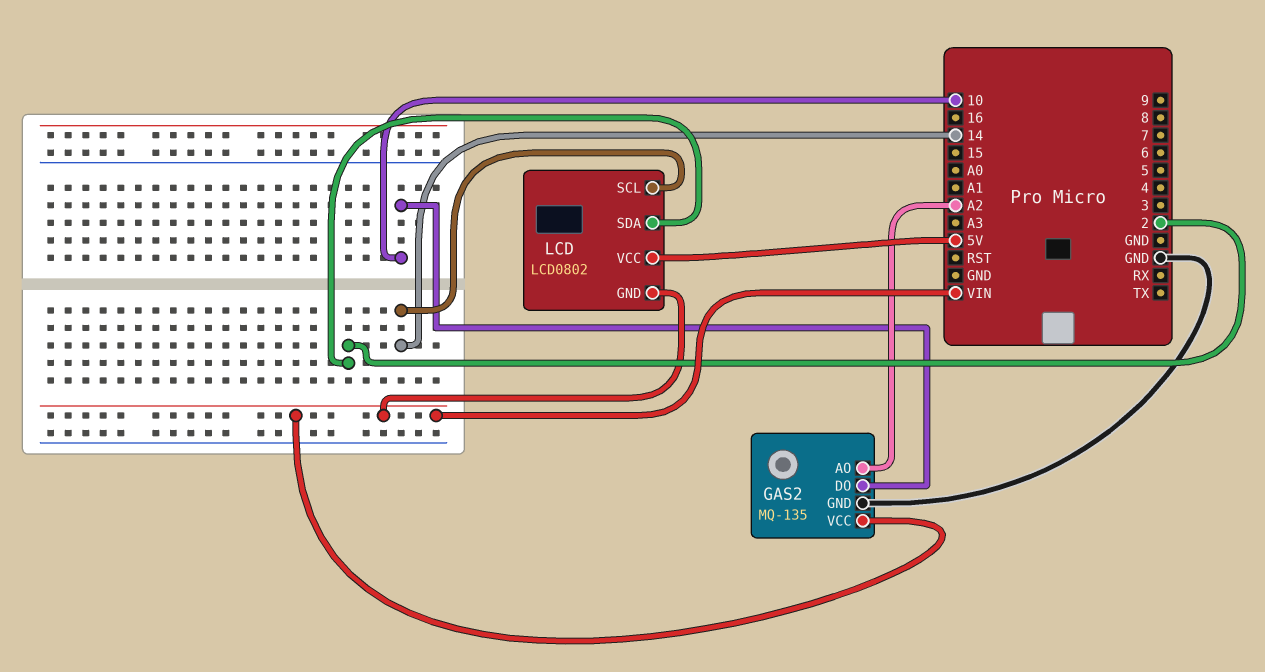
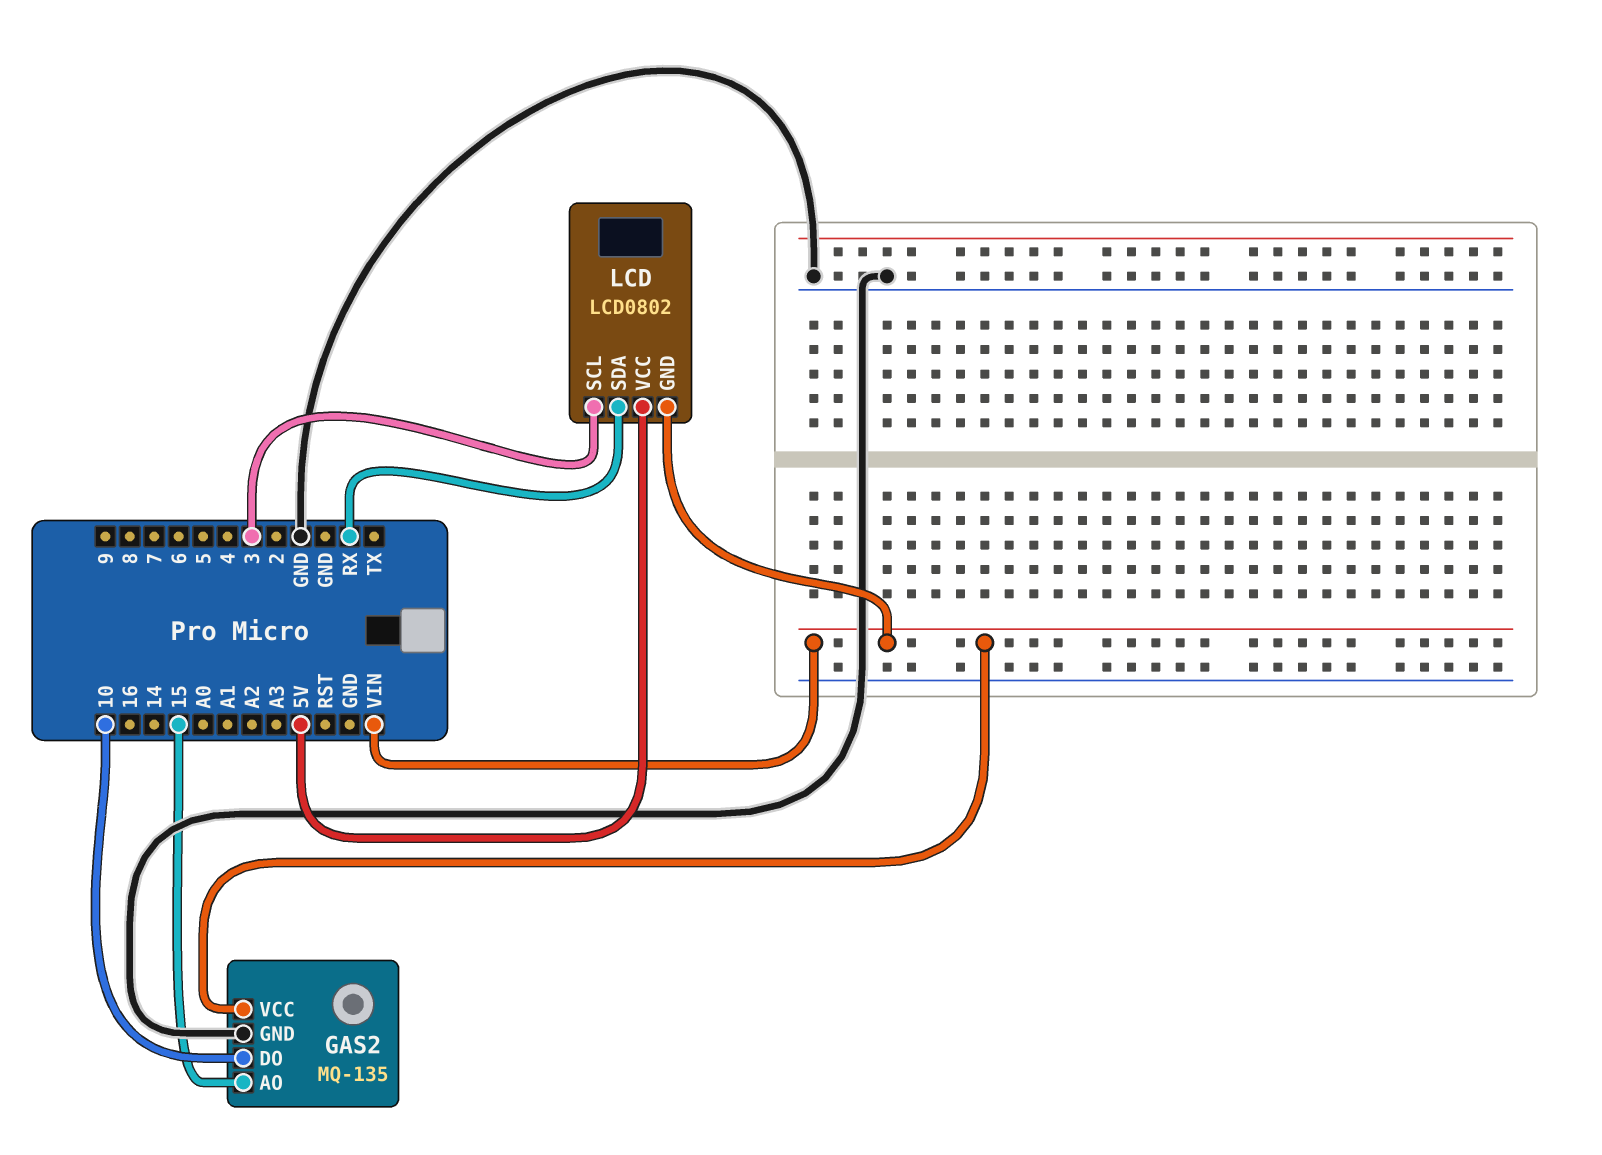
GAS2 pin AO: A2 -> 15
LCD pin SCL: 14 -> 3
LCD pin SDA: 2 -> RX

